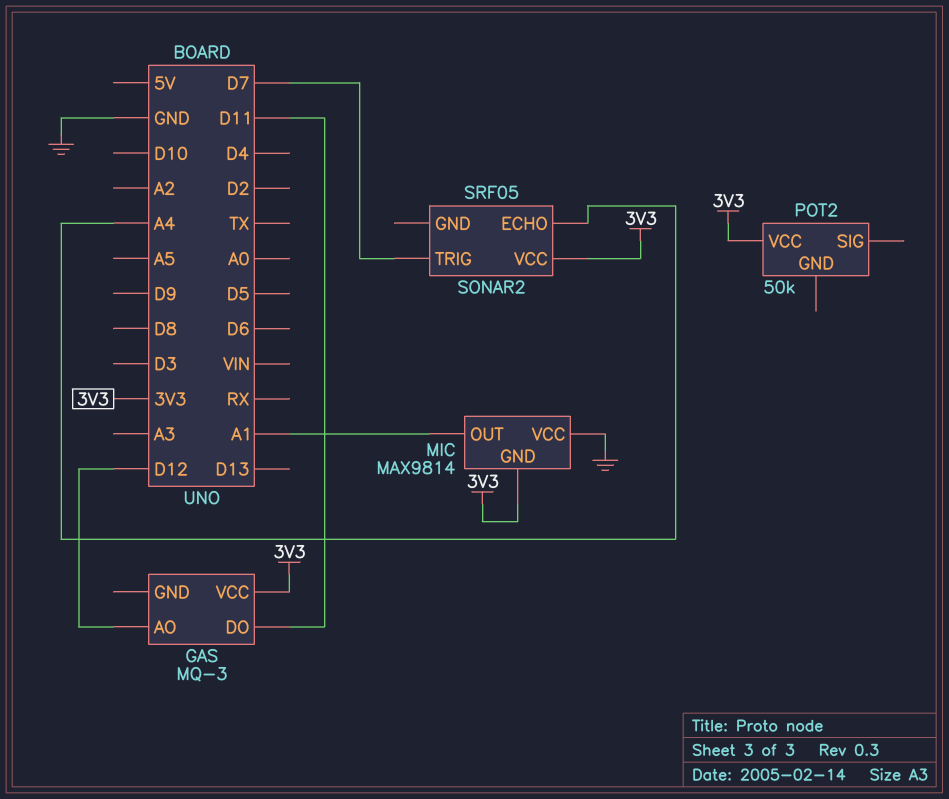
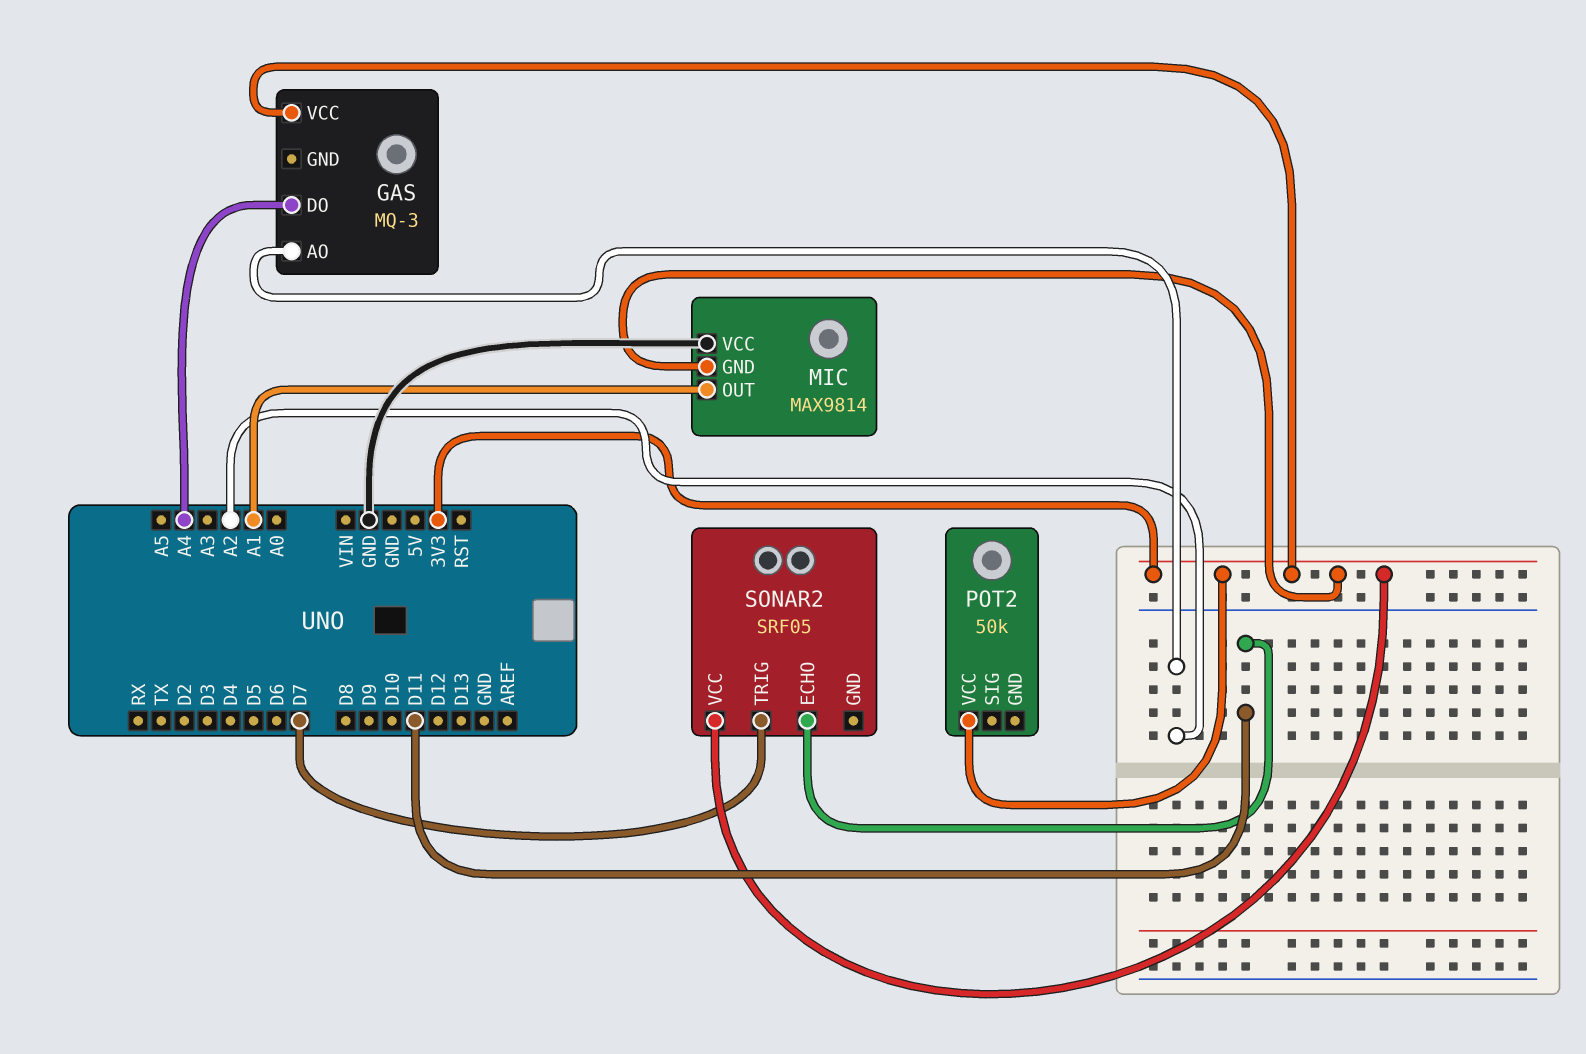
GAS pin AO: D12 -> A2
GAS pin DO: D11 -> A4
SONAR2 pin ECHO: A4 -> D11

